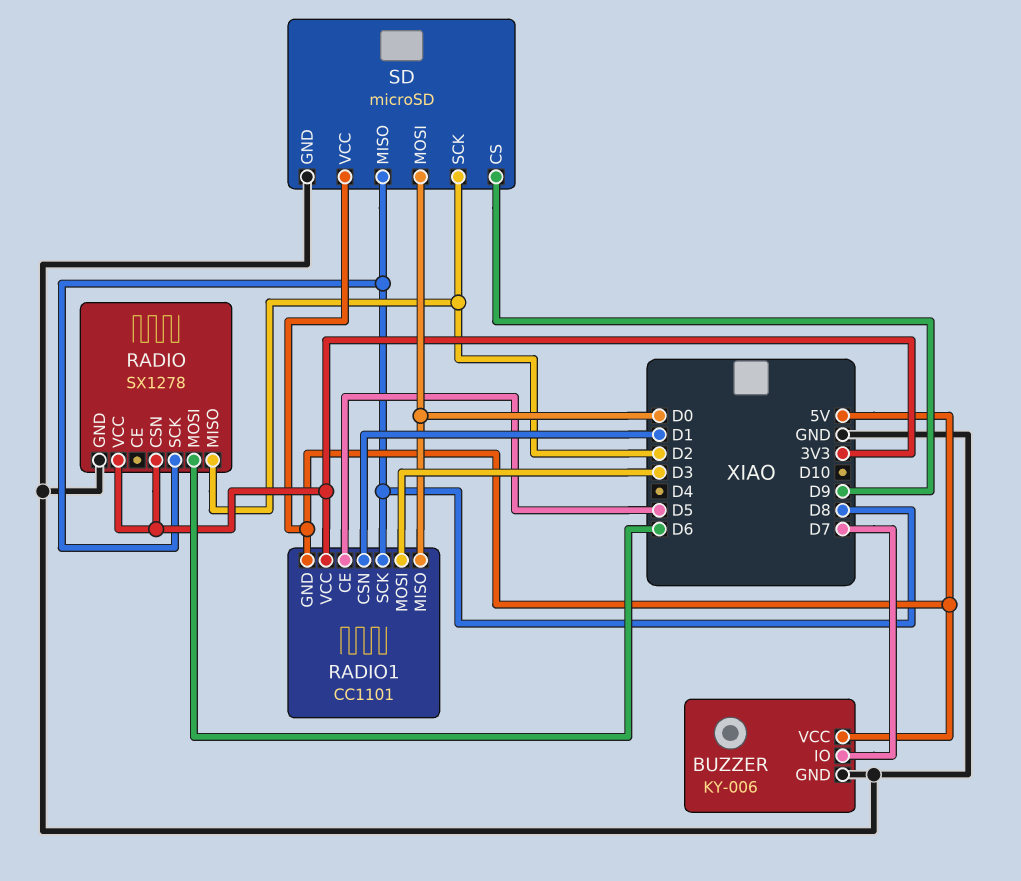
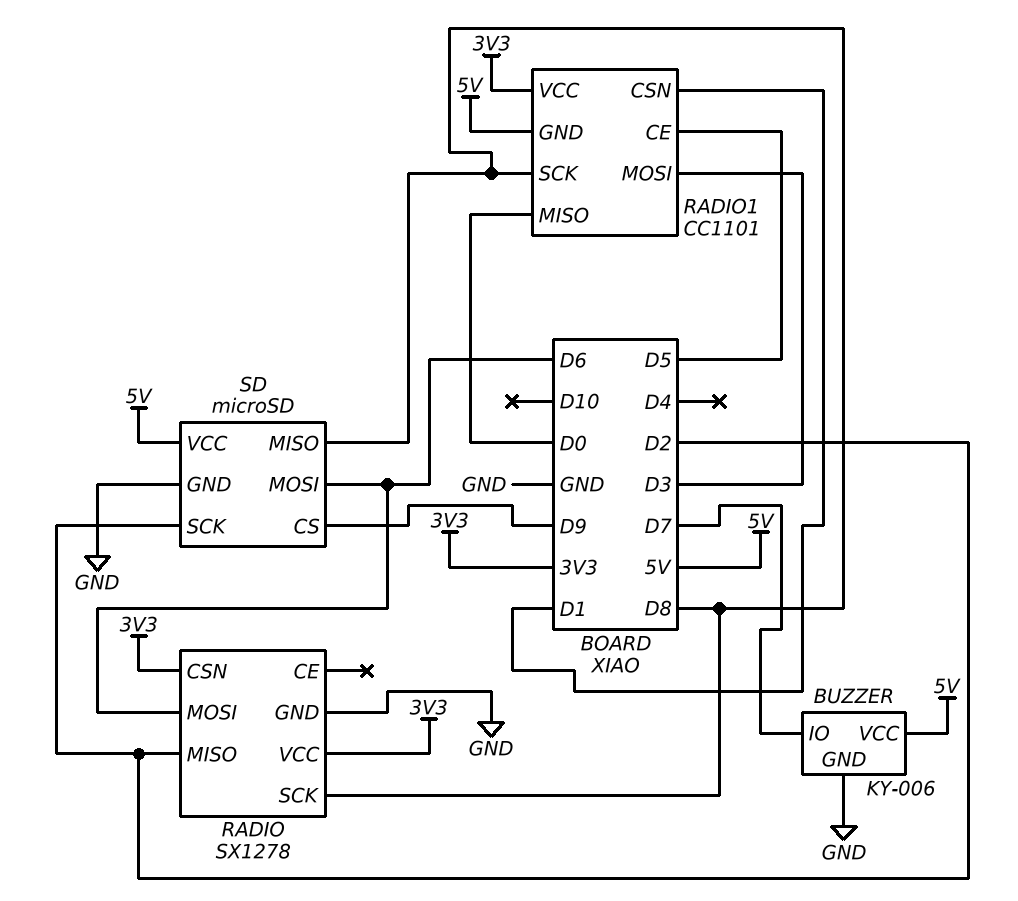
SD pin MOSI: D0 -> D6

